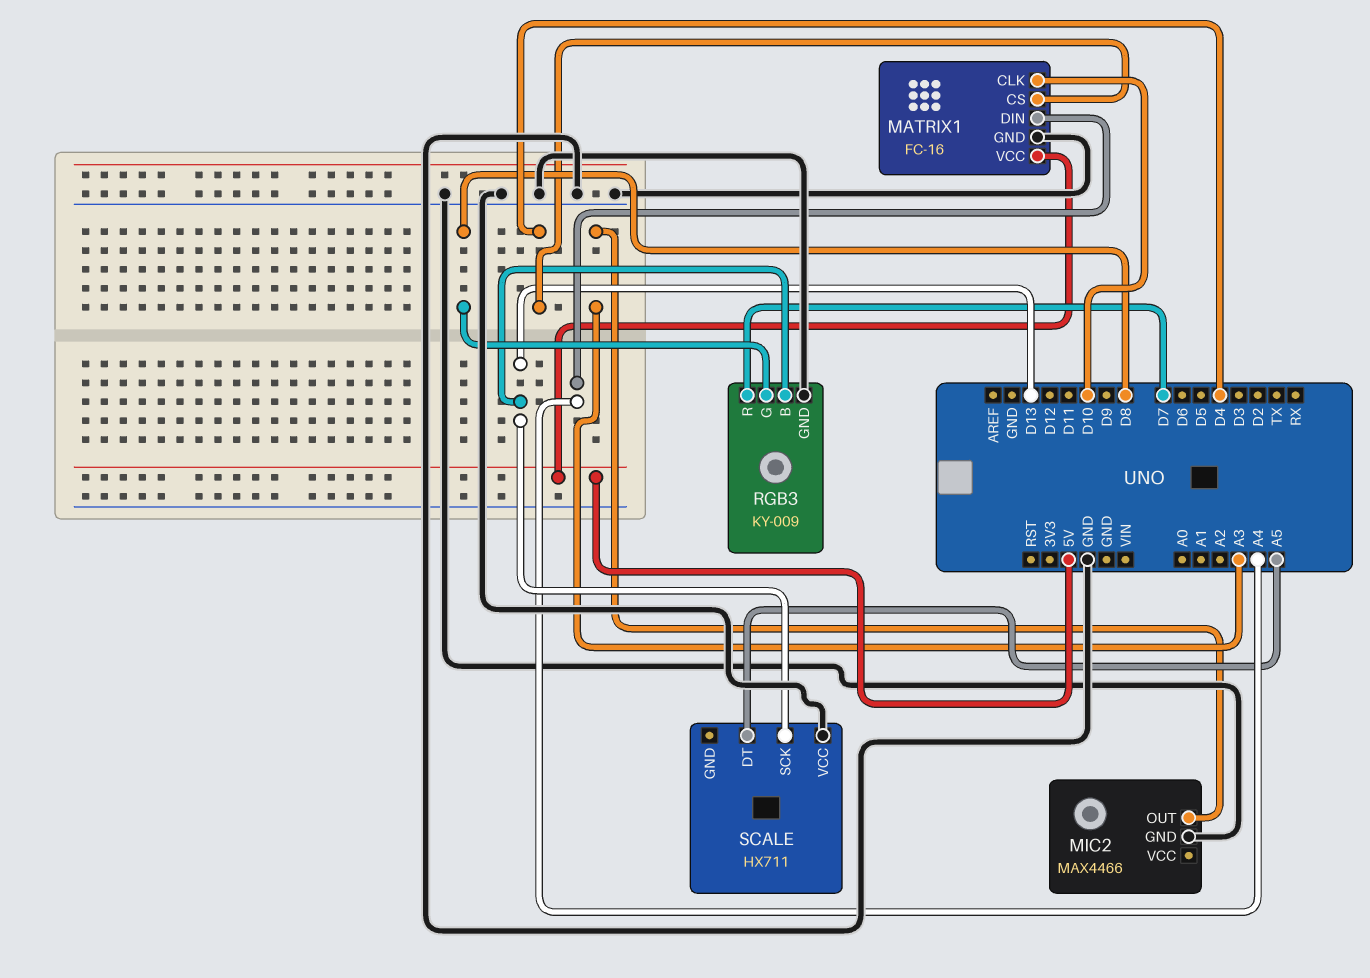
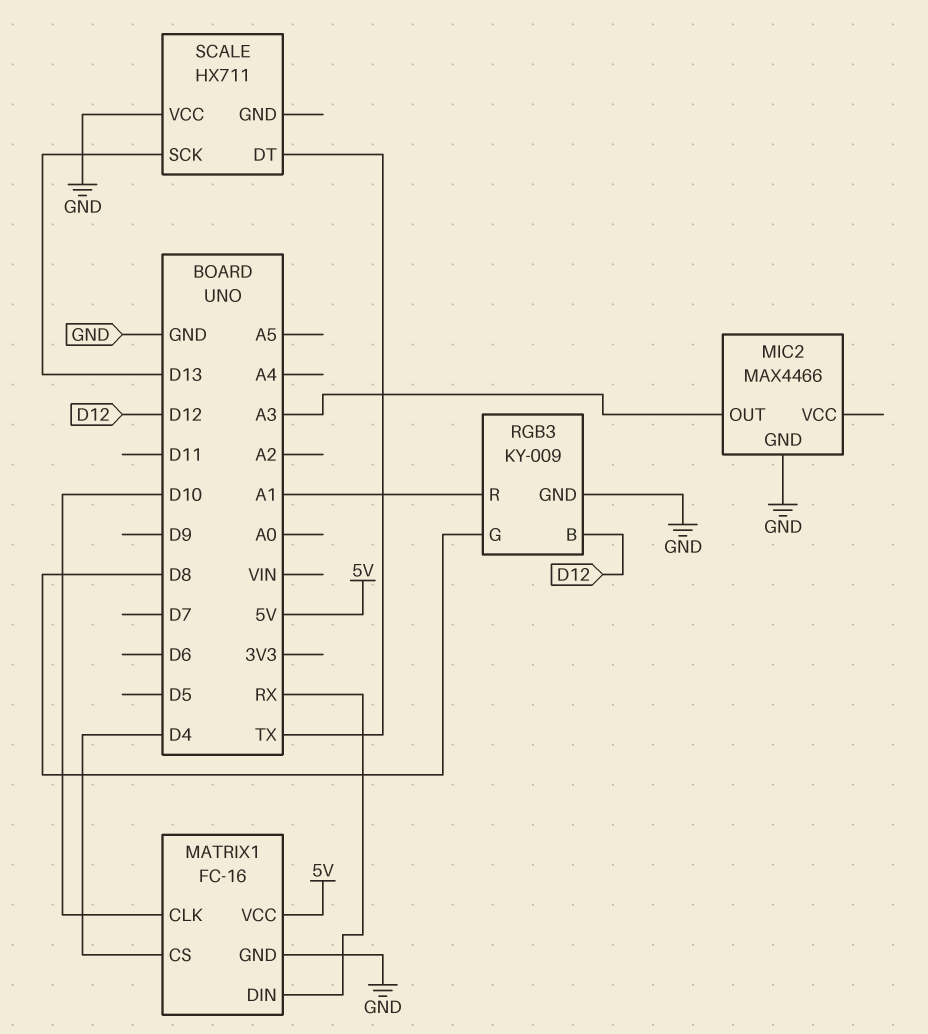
MATRIX1 pin DIN: A4 -> RX
RGB3 pin B: D13 -> D12
RGB3 pin R: D7 -> A1
SCALE pin DT: A5 -> TX

